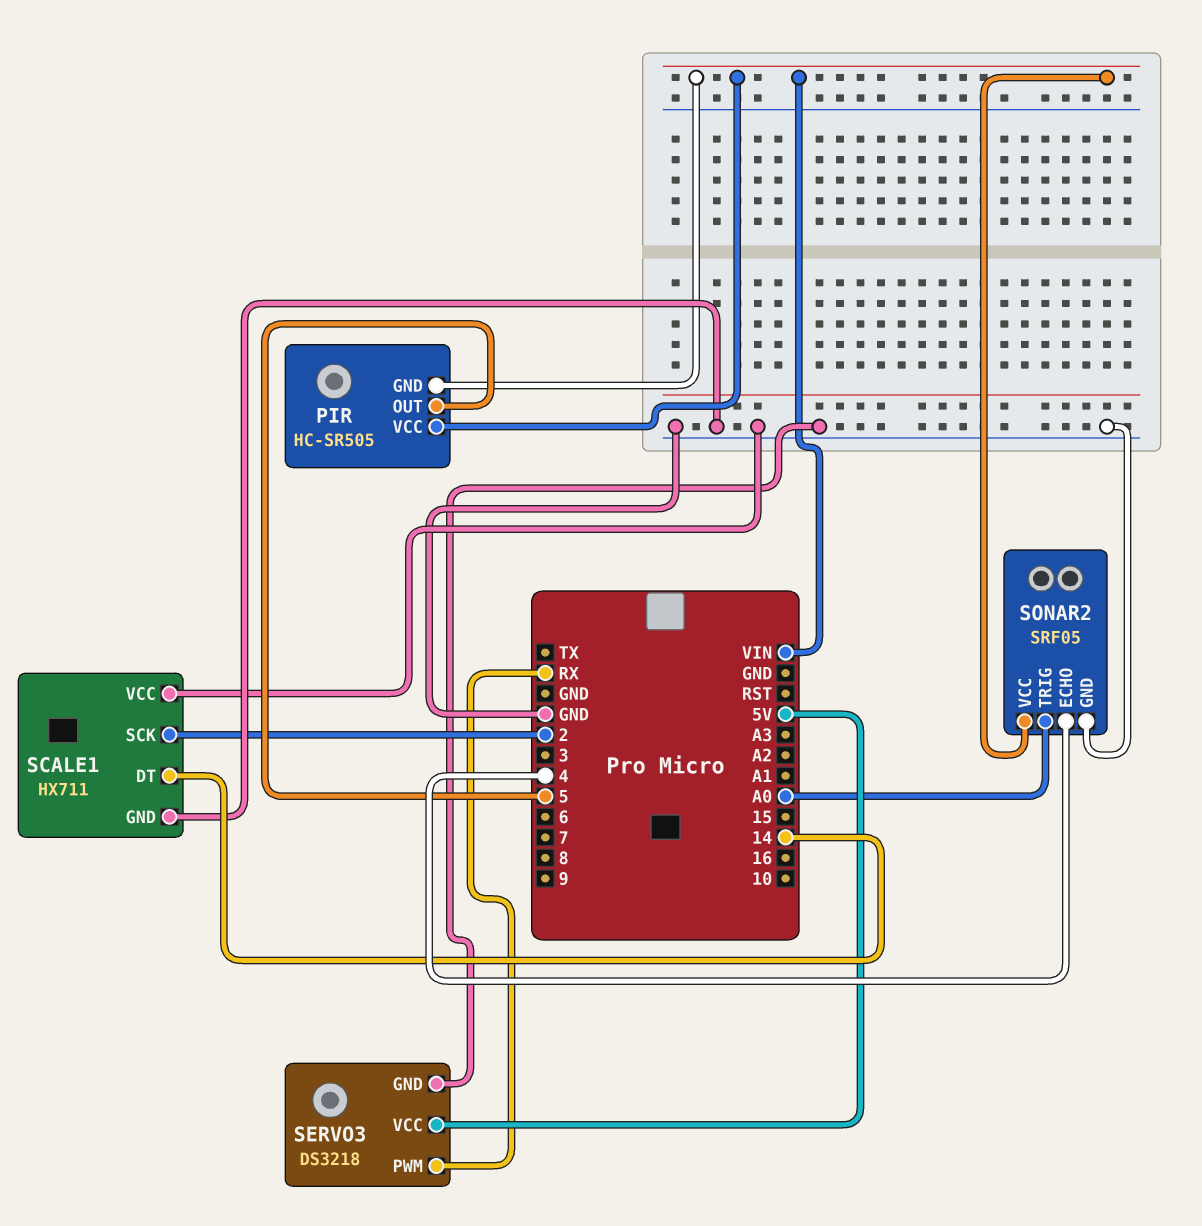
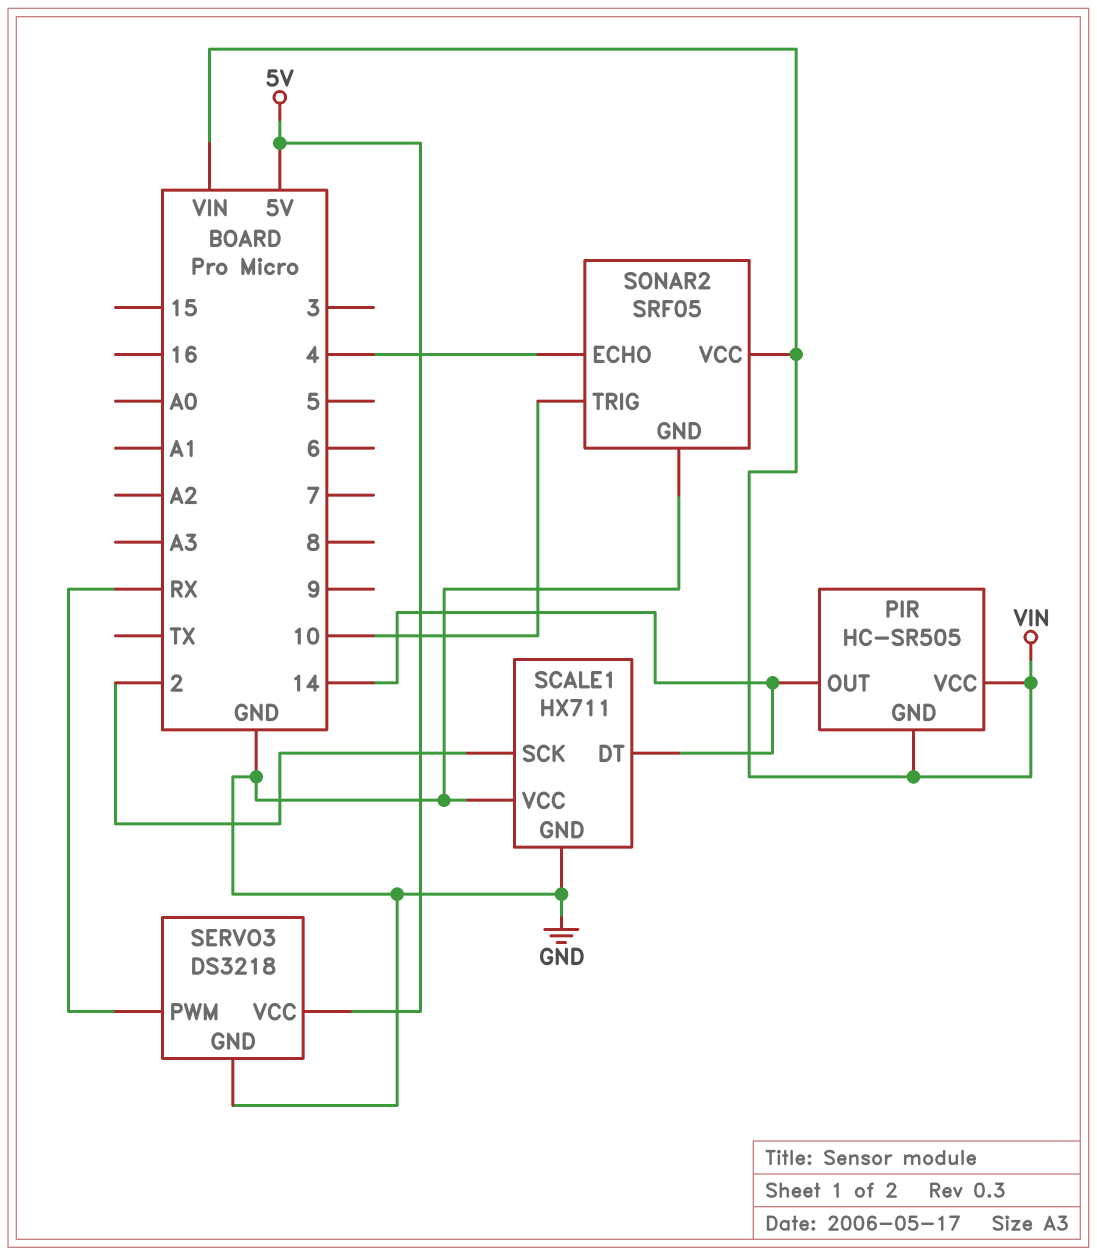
PIR pin OUT: 5 -> 14
SONAR2 pin TRIG: A0 -> 10

